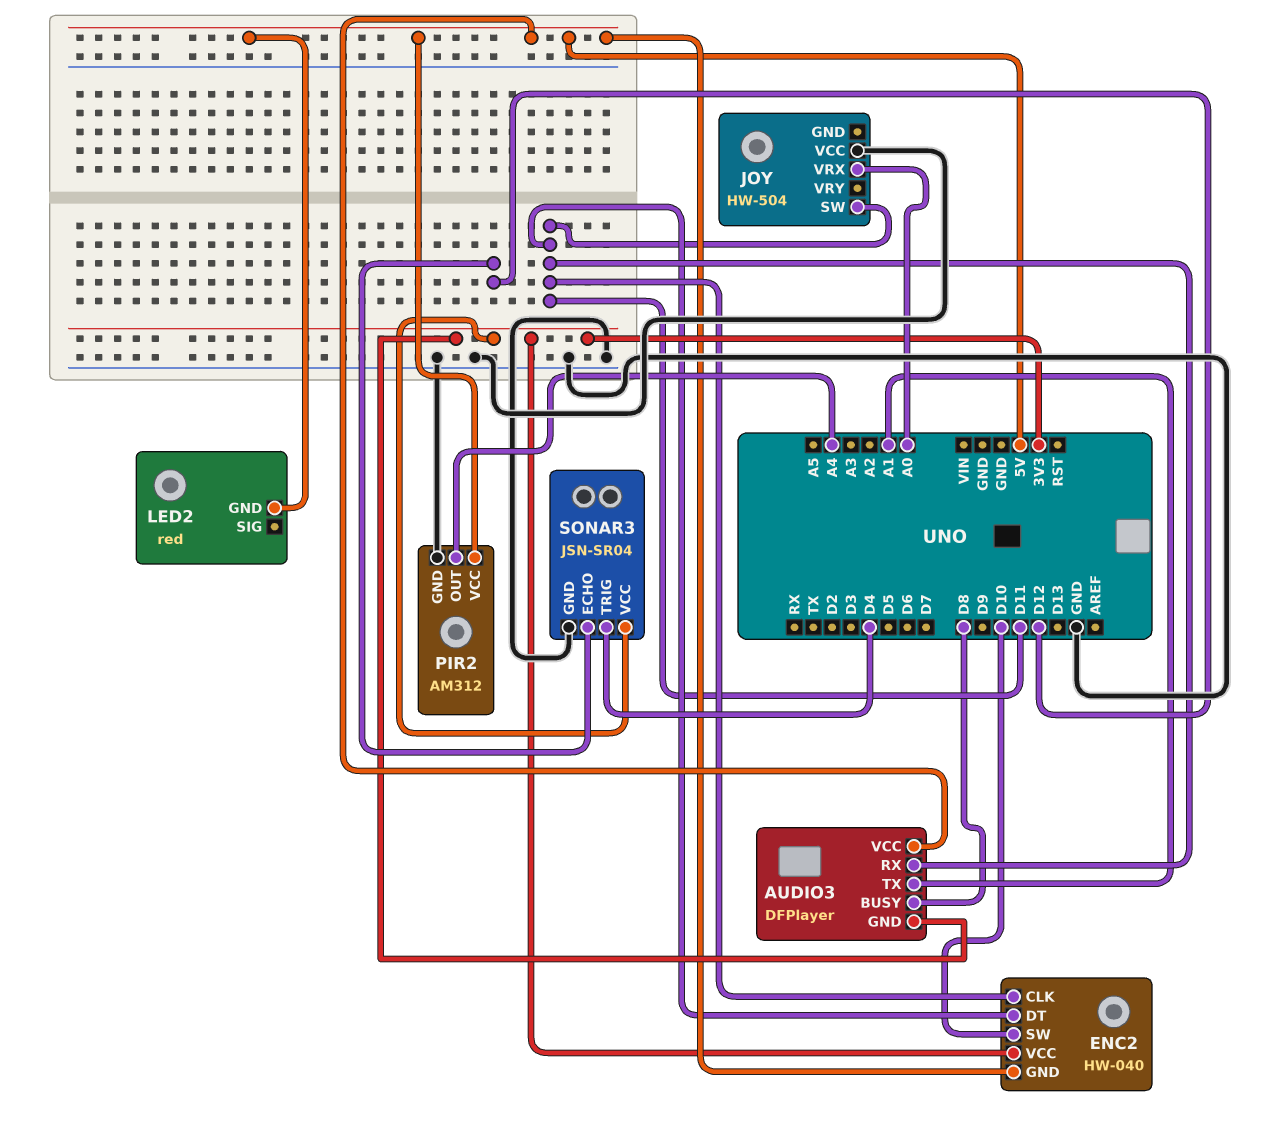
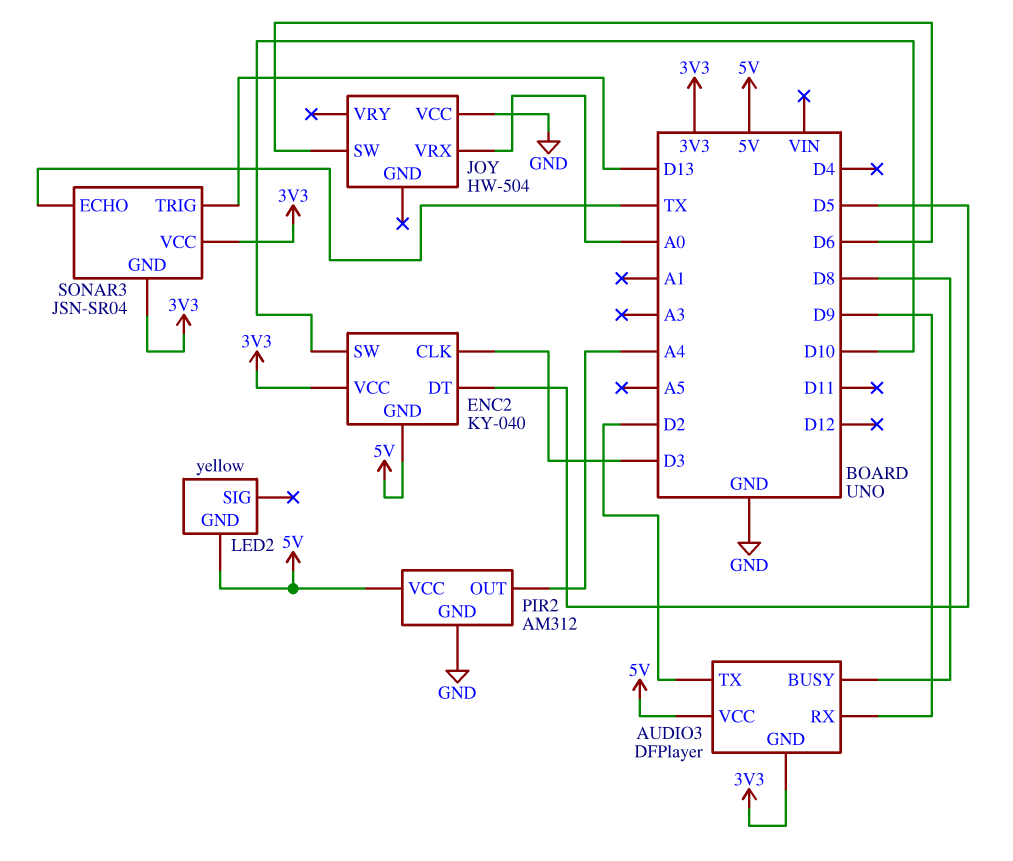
AUDIO3 pin RX: D11 -> D9
AUDIO3 pin TX: A1 -> D2
ENC2: HW-040 -> KY-040
ENC2 pin CLK: D11 -> D3
ENC2 pin DT: D11 -> D5
JOY pin SW: D11 -> D6
LED2: red -> yellow
SONAR3 pin ECHO: D12 -> TX
SONAR3 pin GND: GND -> 3V3
SONAR3 pin TRIG: D4 -> D13

